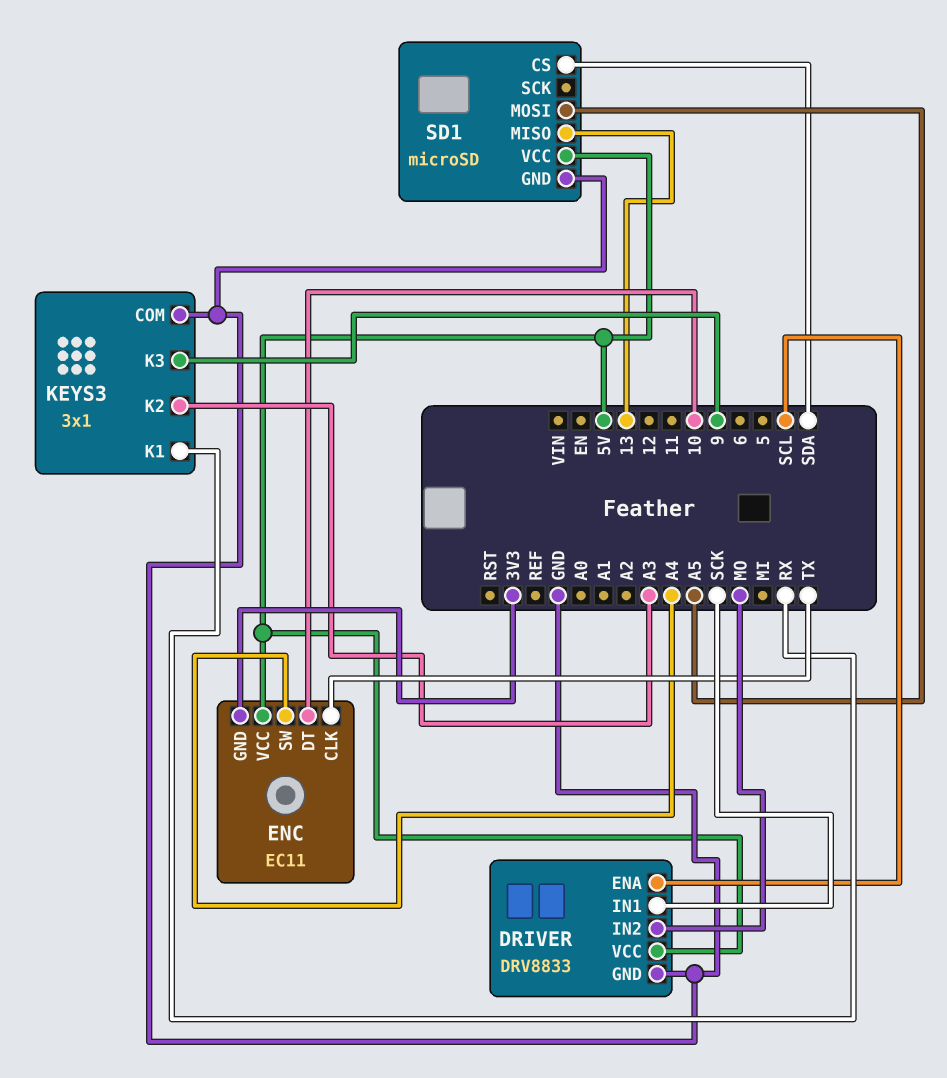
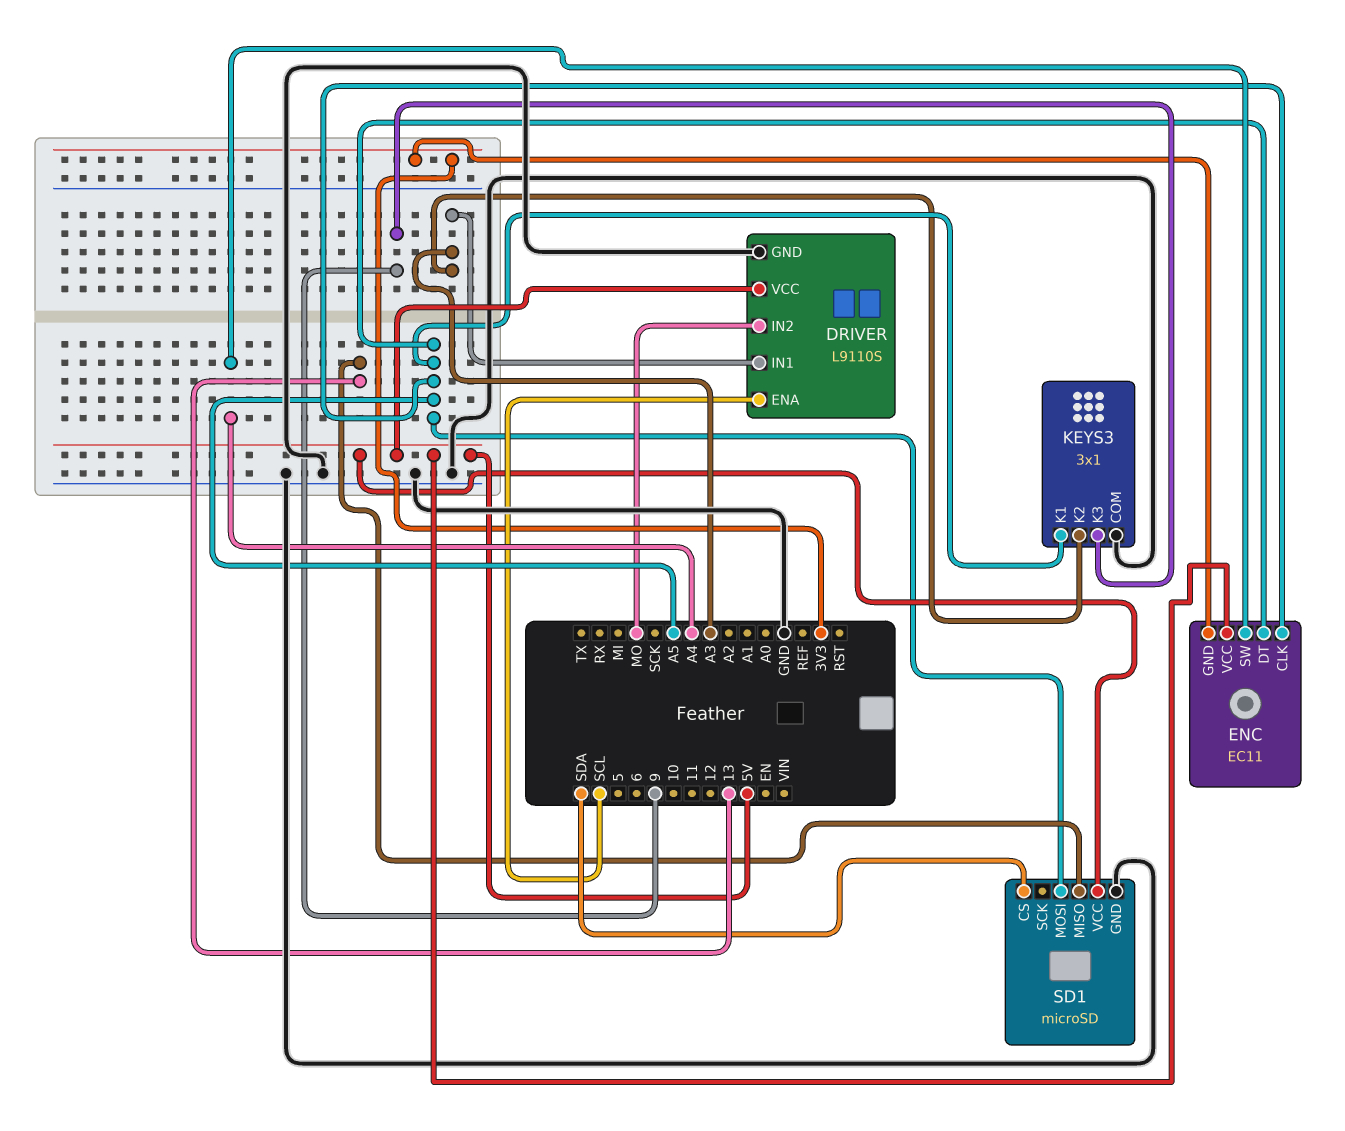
DRIVER: DRV8833 -> L9110S
DRIVER pin IN1: SCK -> A3
ENC pin CLK: TX -> A5
ENC pin DT: 10 -> A5
KEYS3 pin K1: RX -> A5

